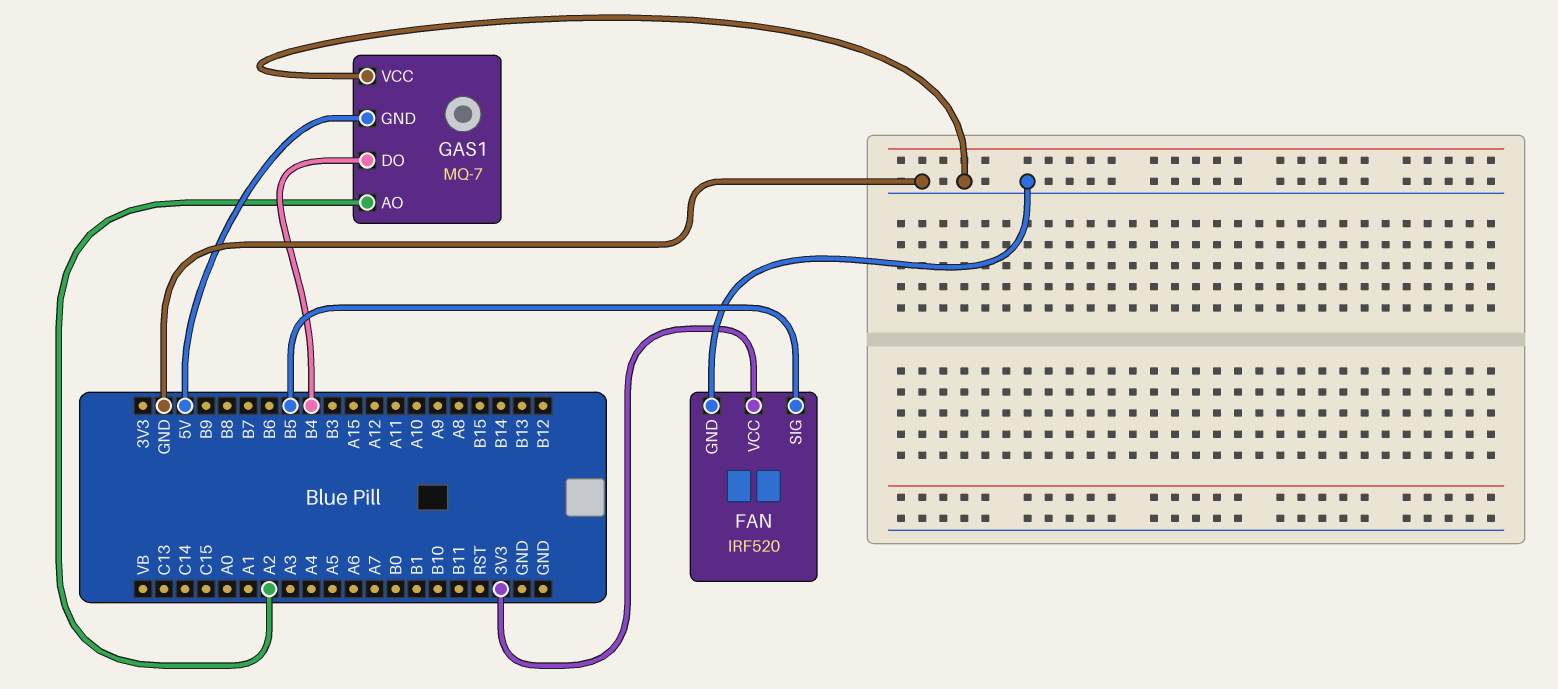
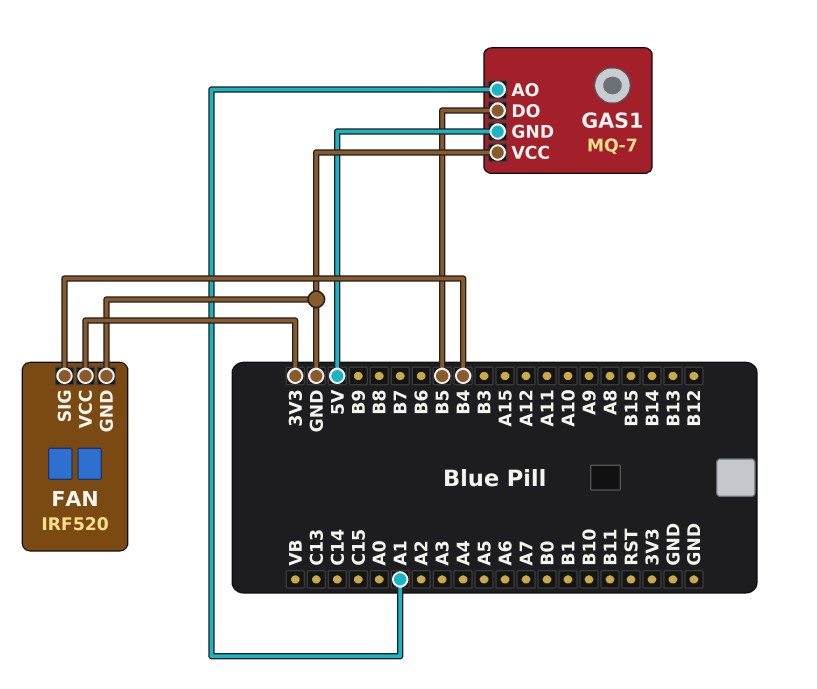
FAN pin SIG: B5 -> B4
GAS1 pin AO: A2 -> A1
GAS1 pin DO: B4 -> B5

